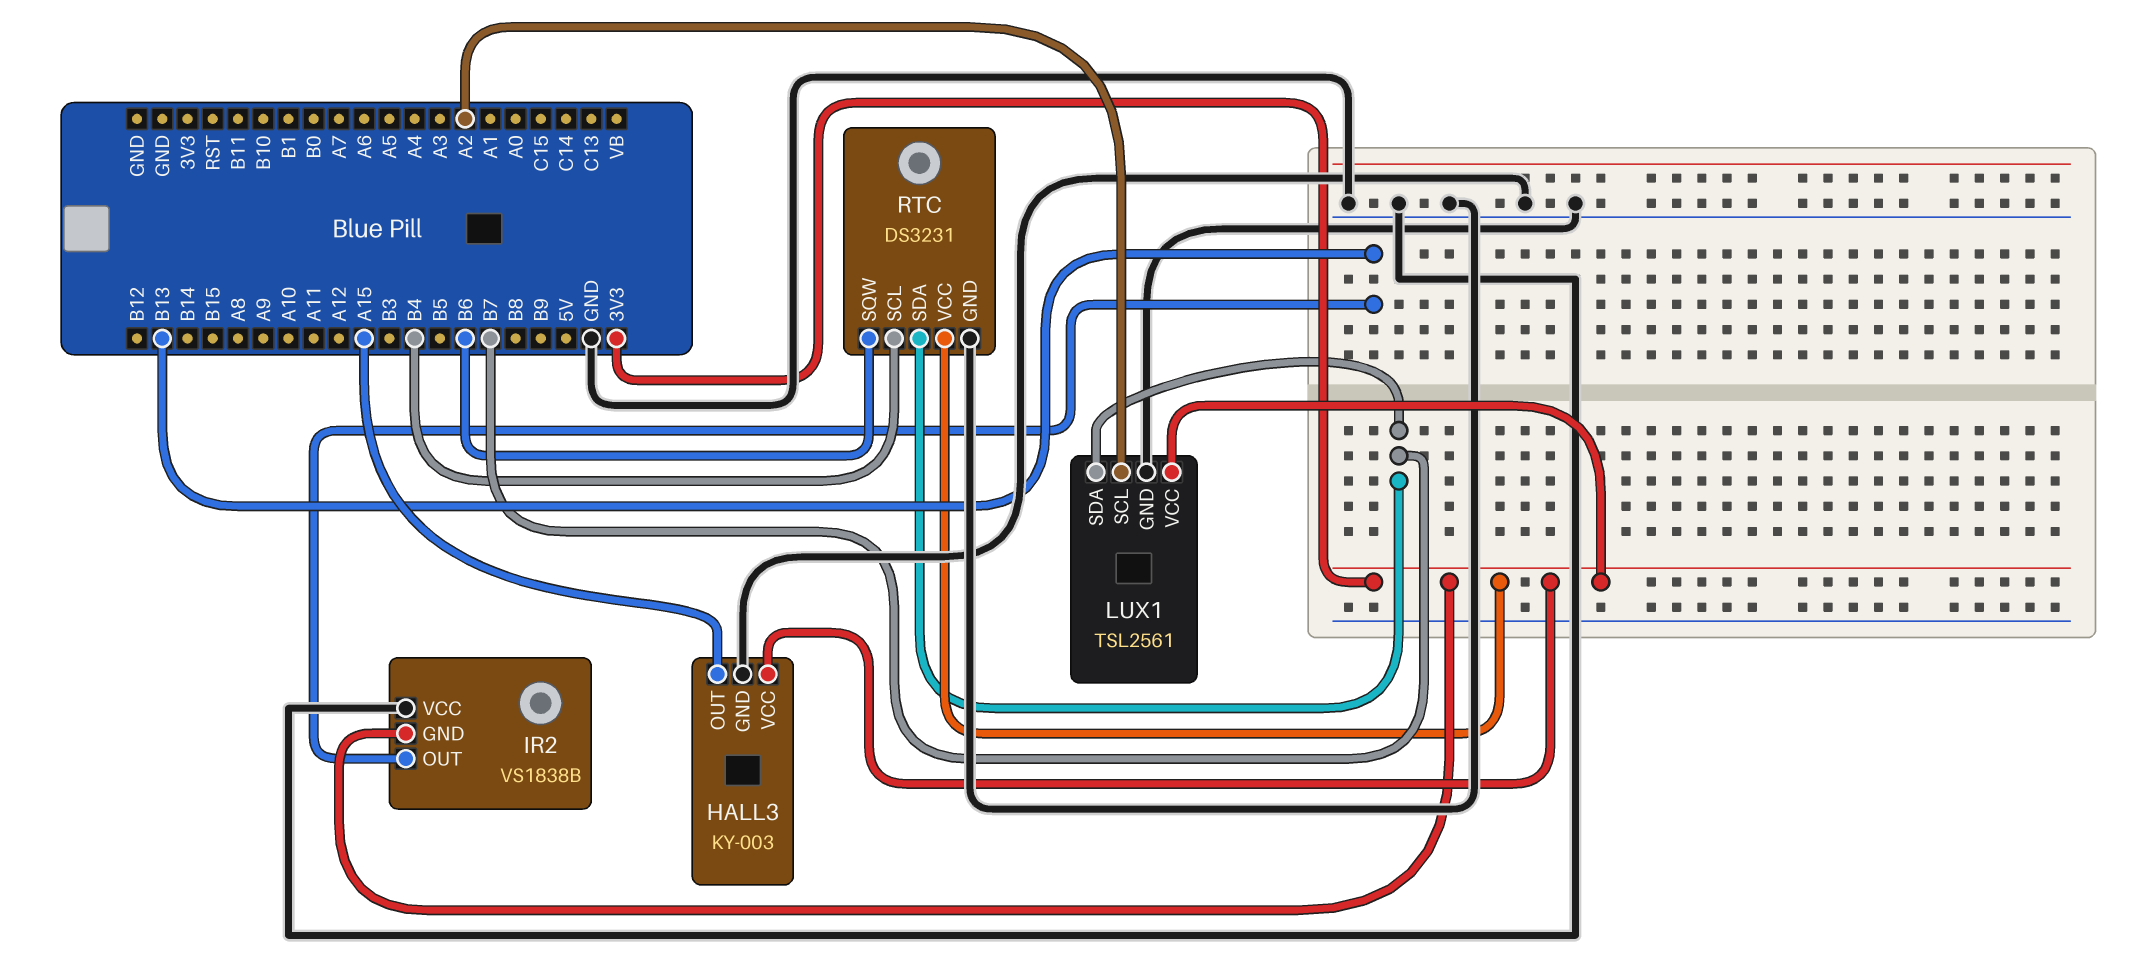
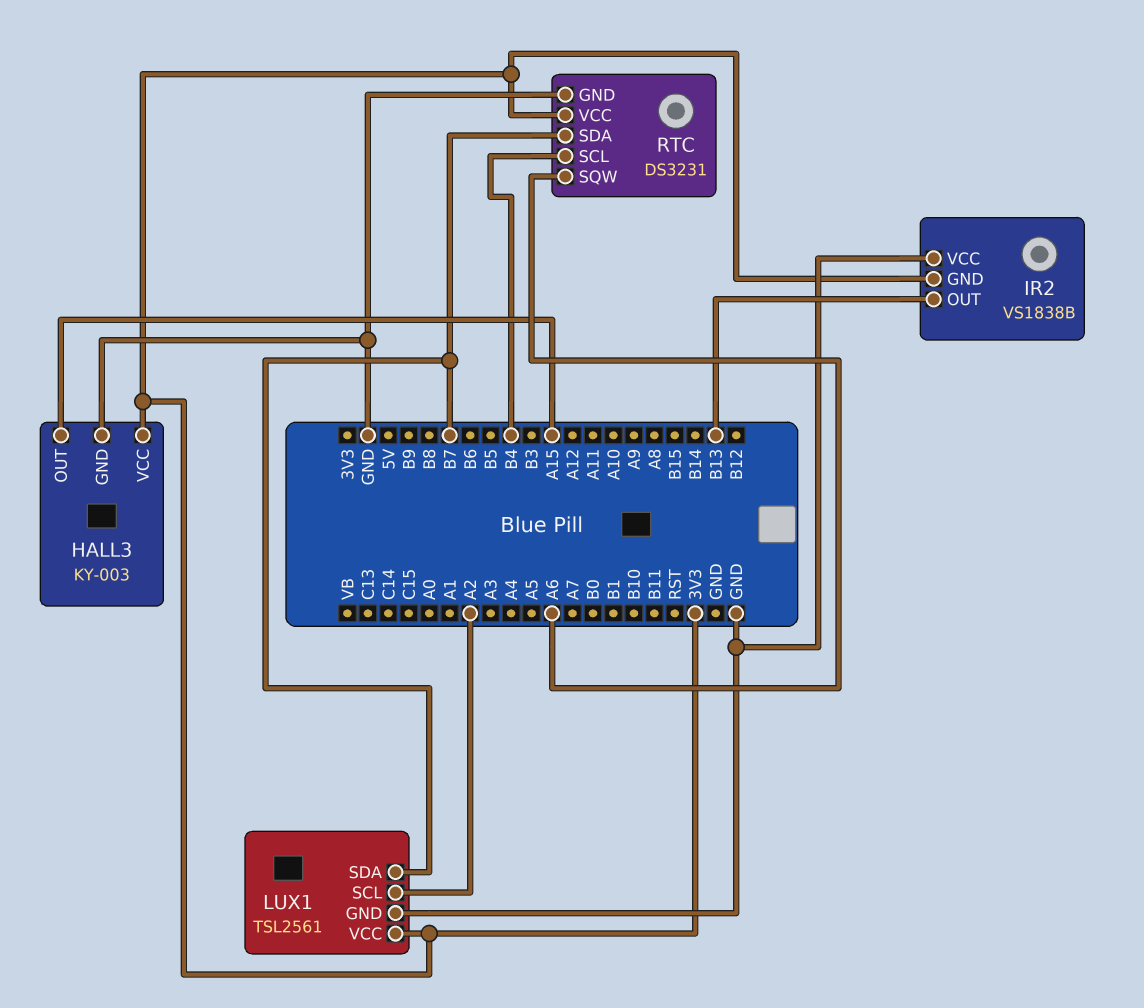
RTC pin SQW: B6 -> A6

